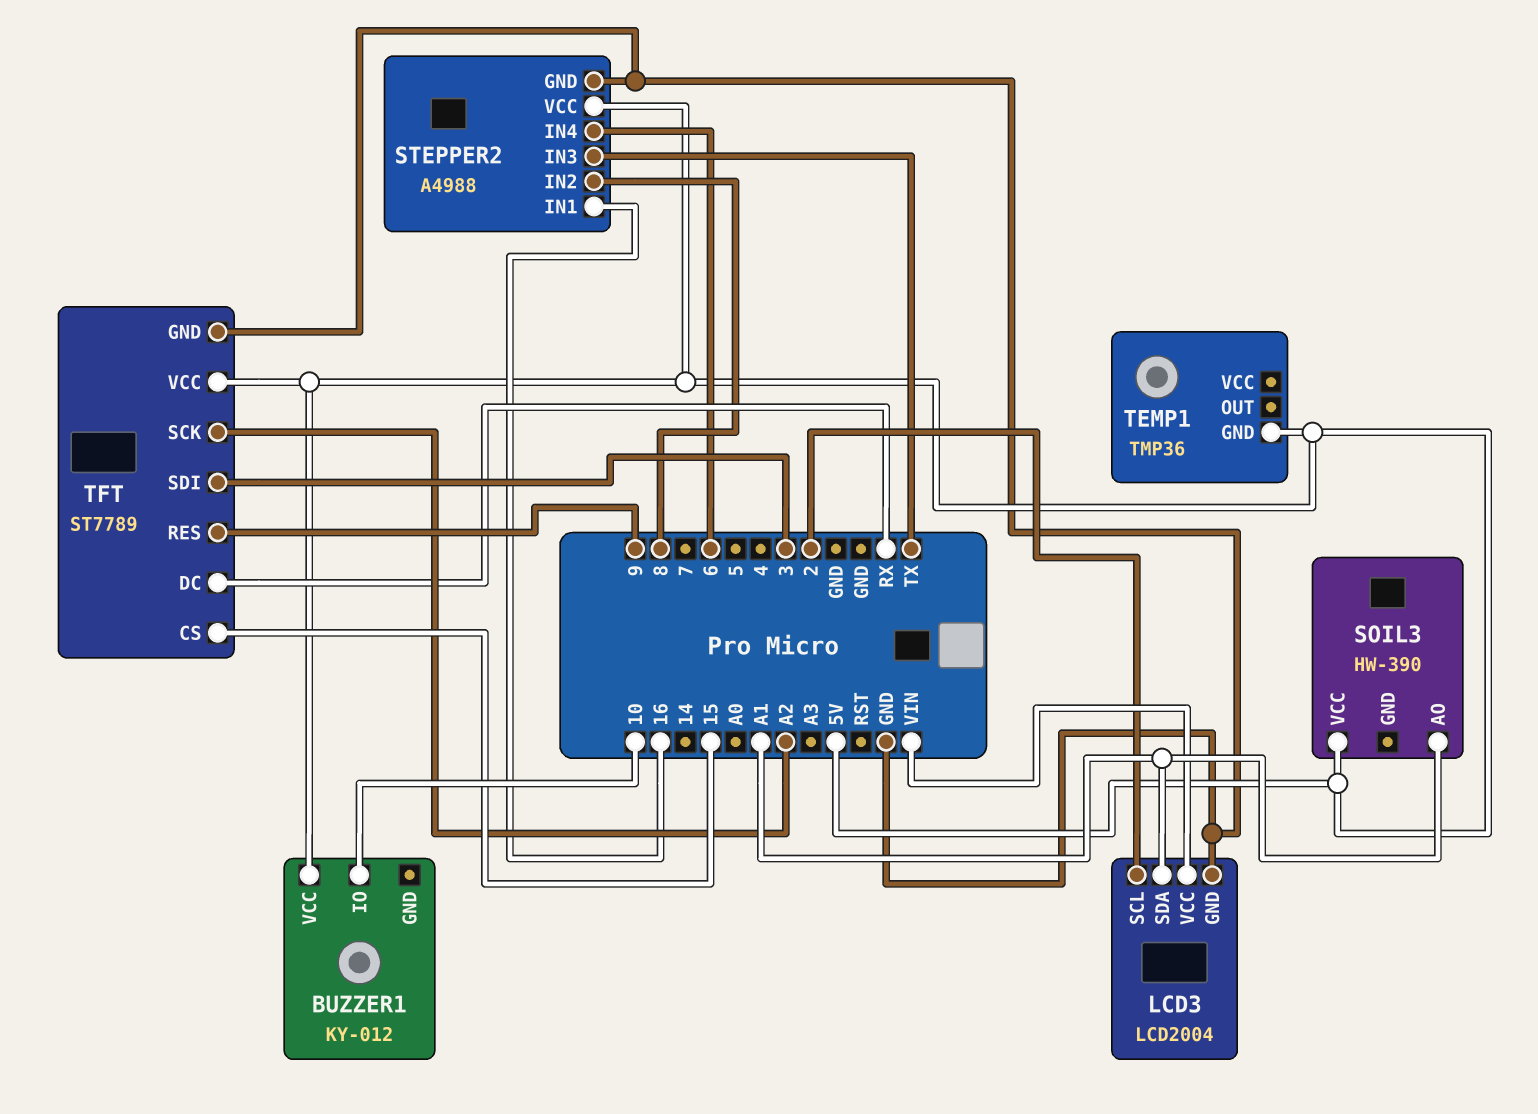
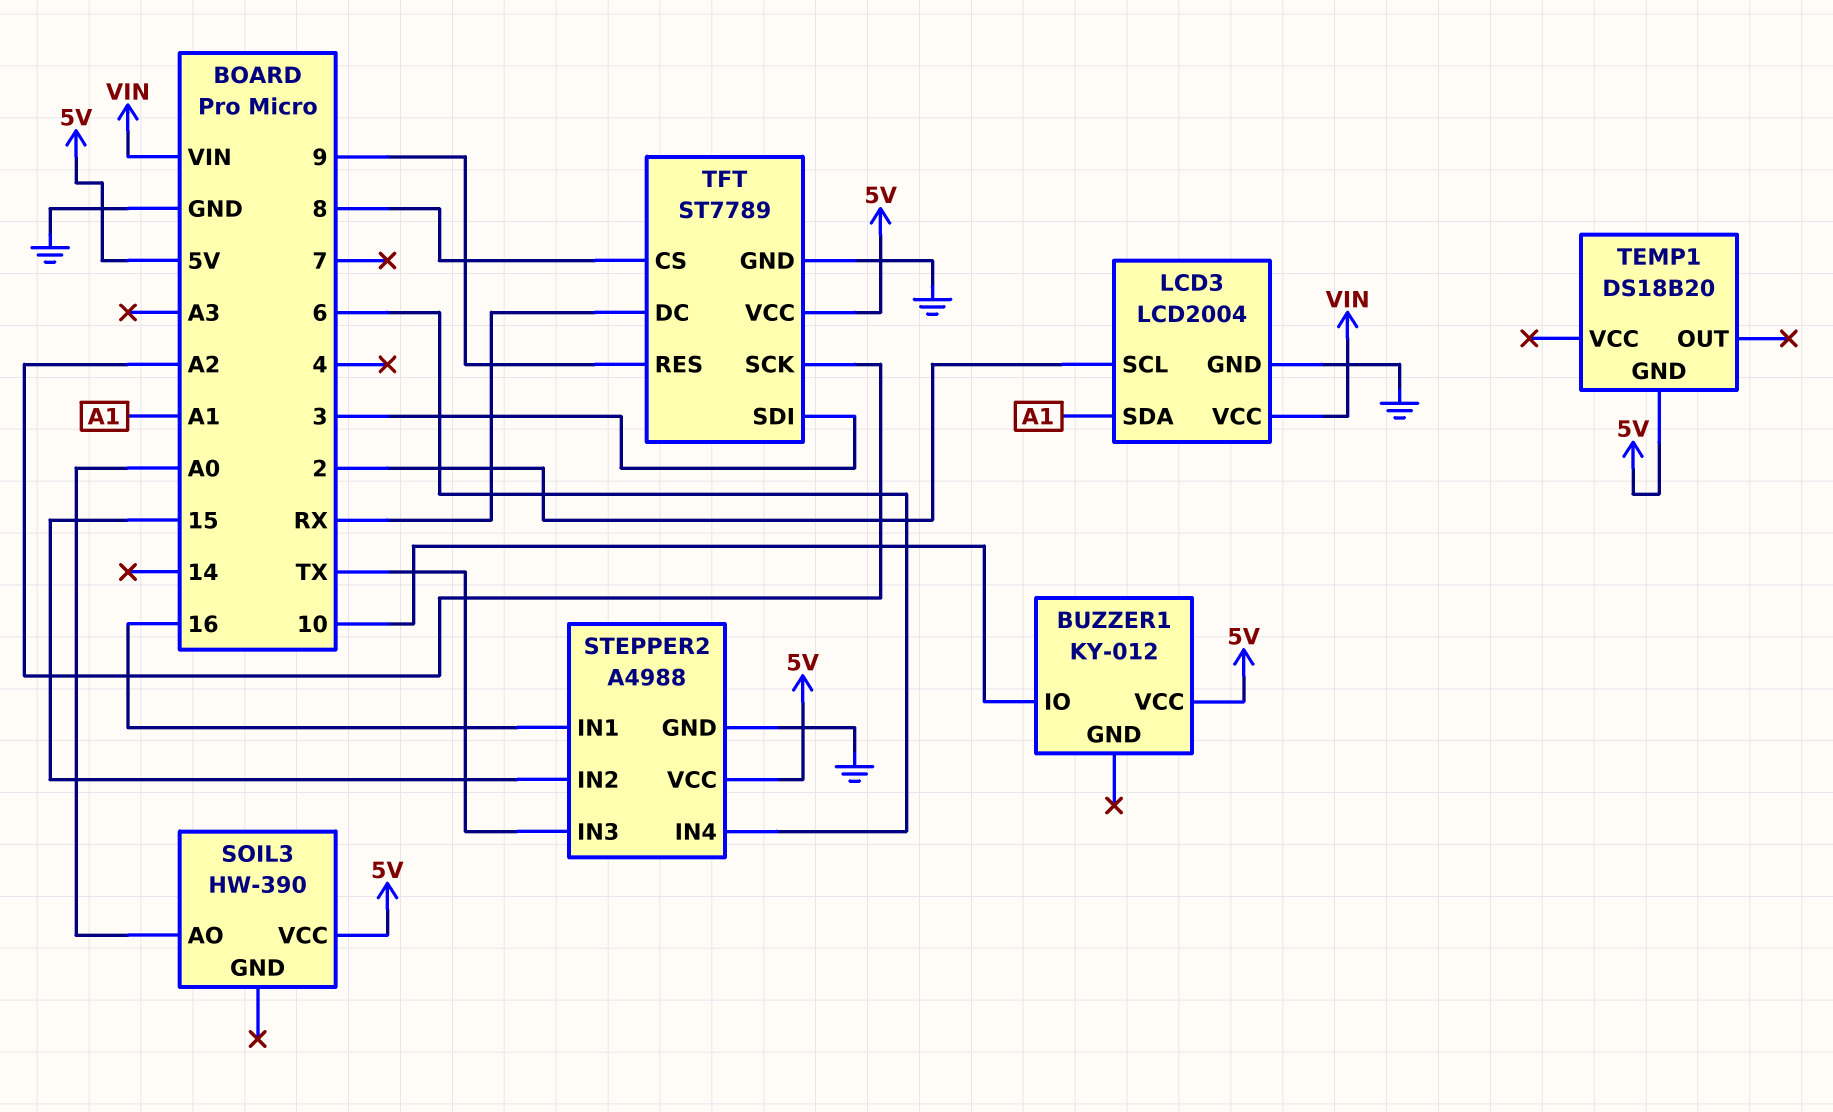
SOIL3 pin AO: A1 -> A0
STEPPER2 pin IN2: 8 -> 15
TEMP1: TMP36 -> DS18B20
TFT pin CS: 15 -> 8

